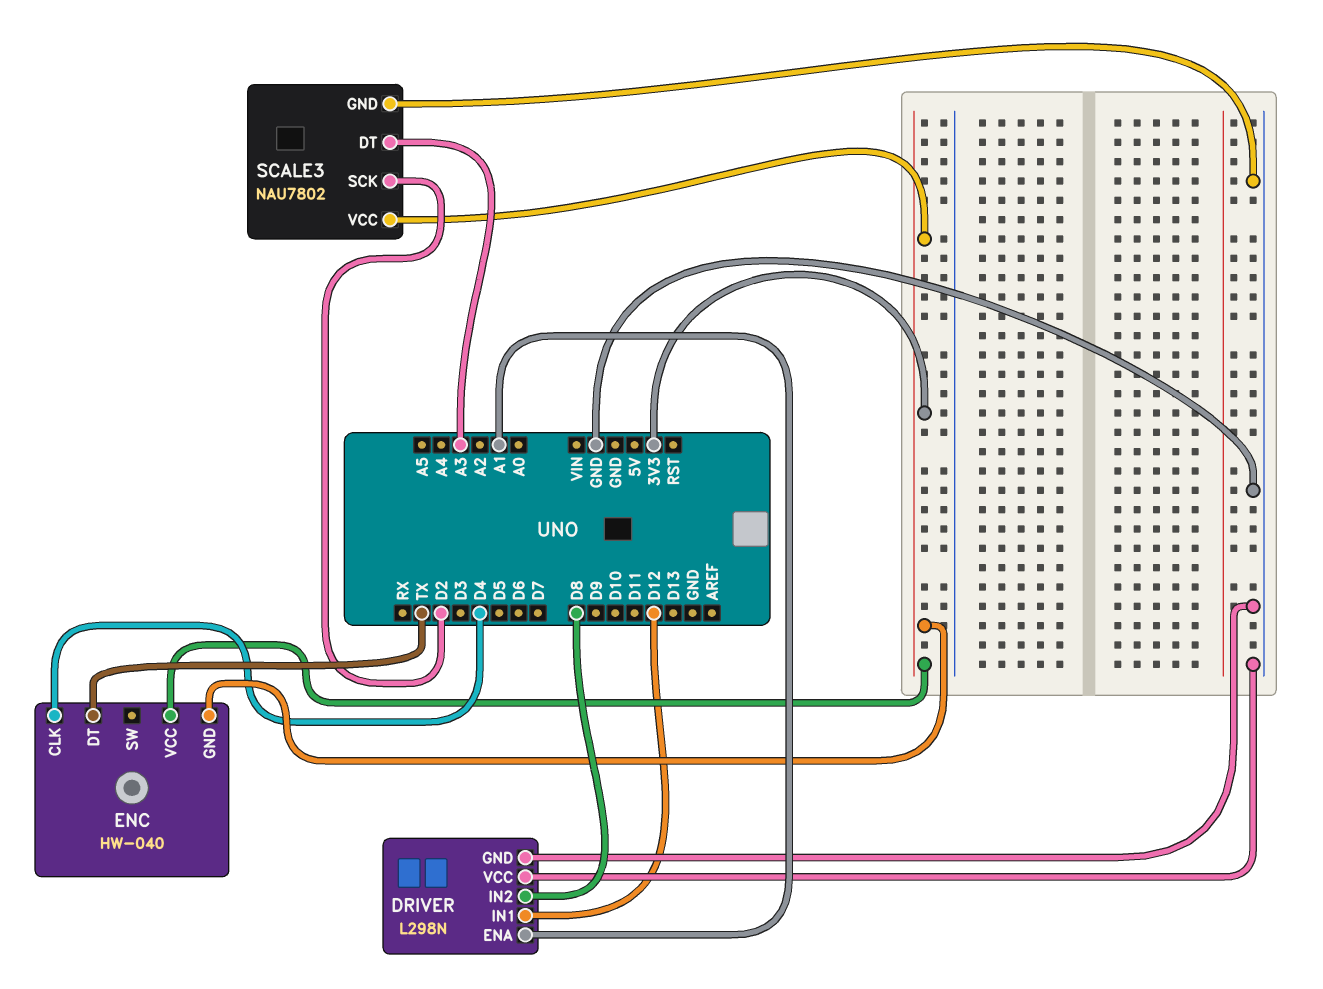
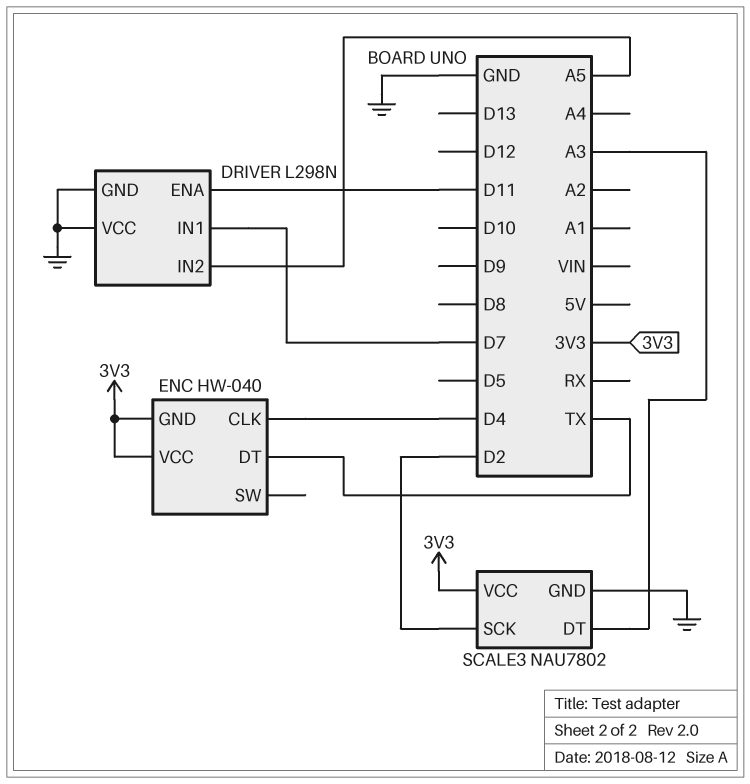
DRIVER pin ENA: A1 -> D11
DRIVER pin IN1: D12 -> D7
DRIVER pin IN2: D8 -> A5

